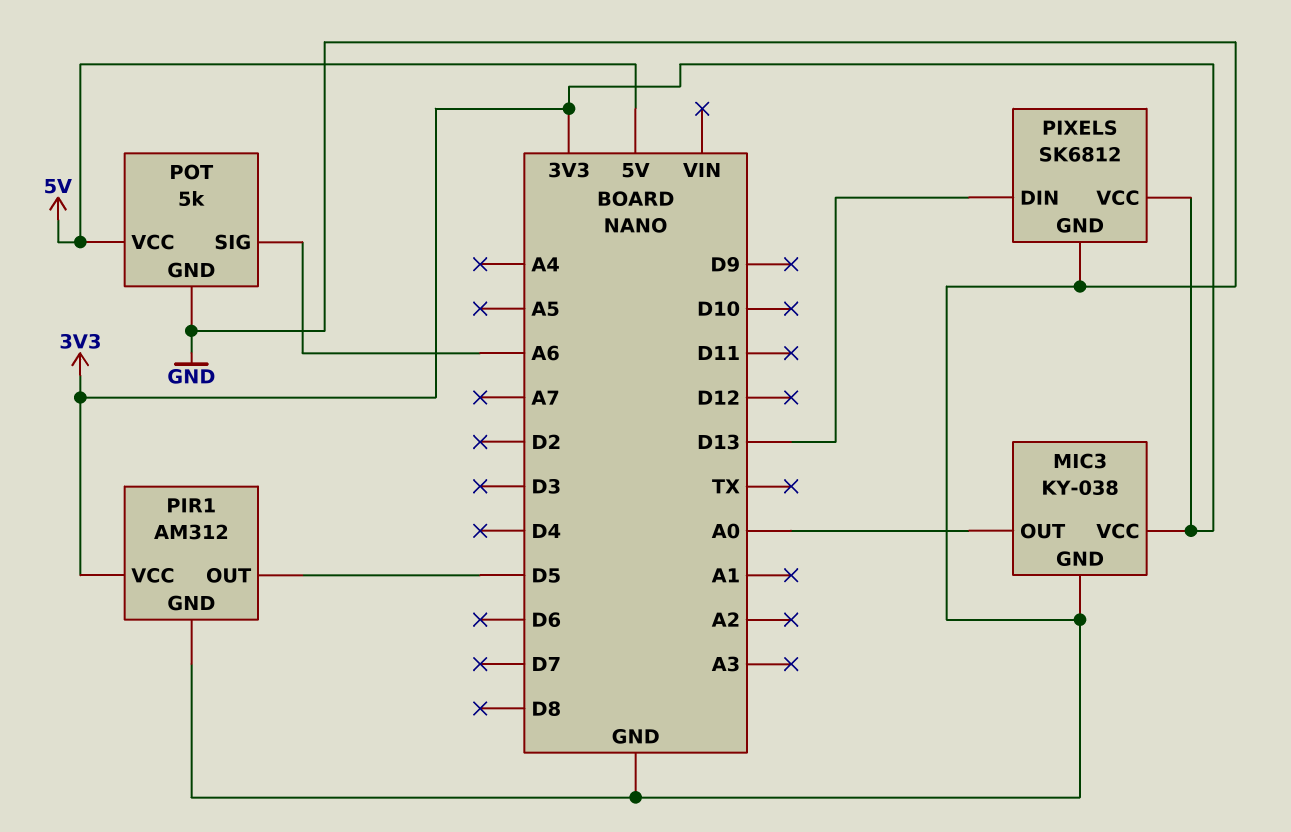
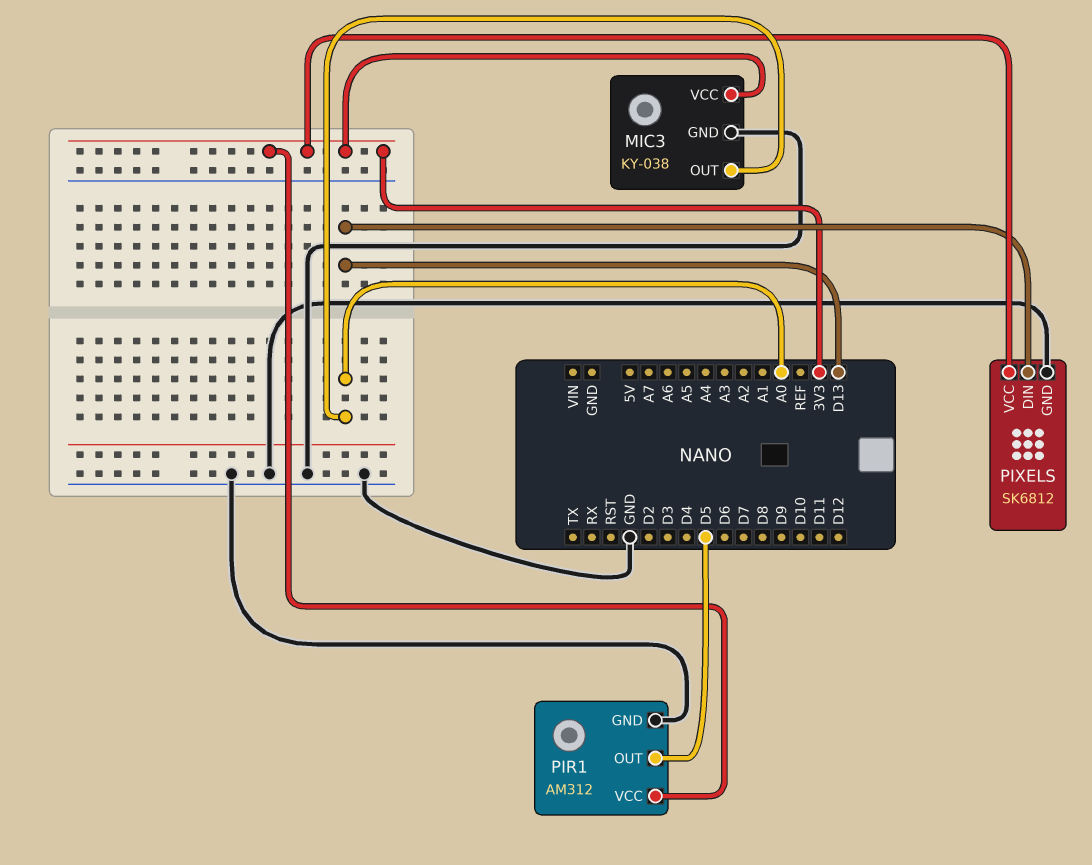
POT: 5k -> none
POT pin GND: GND -> none
POT pin SIG: A6 -> none
POT pin VCC: 5V -> none

